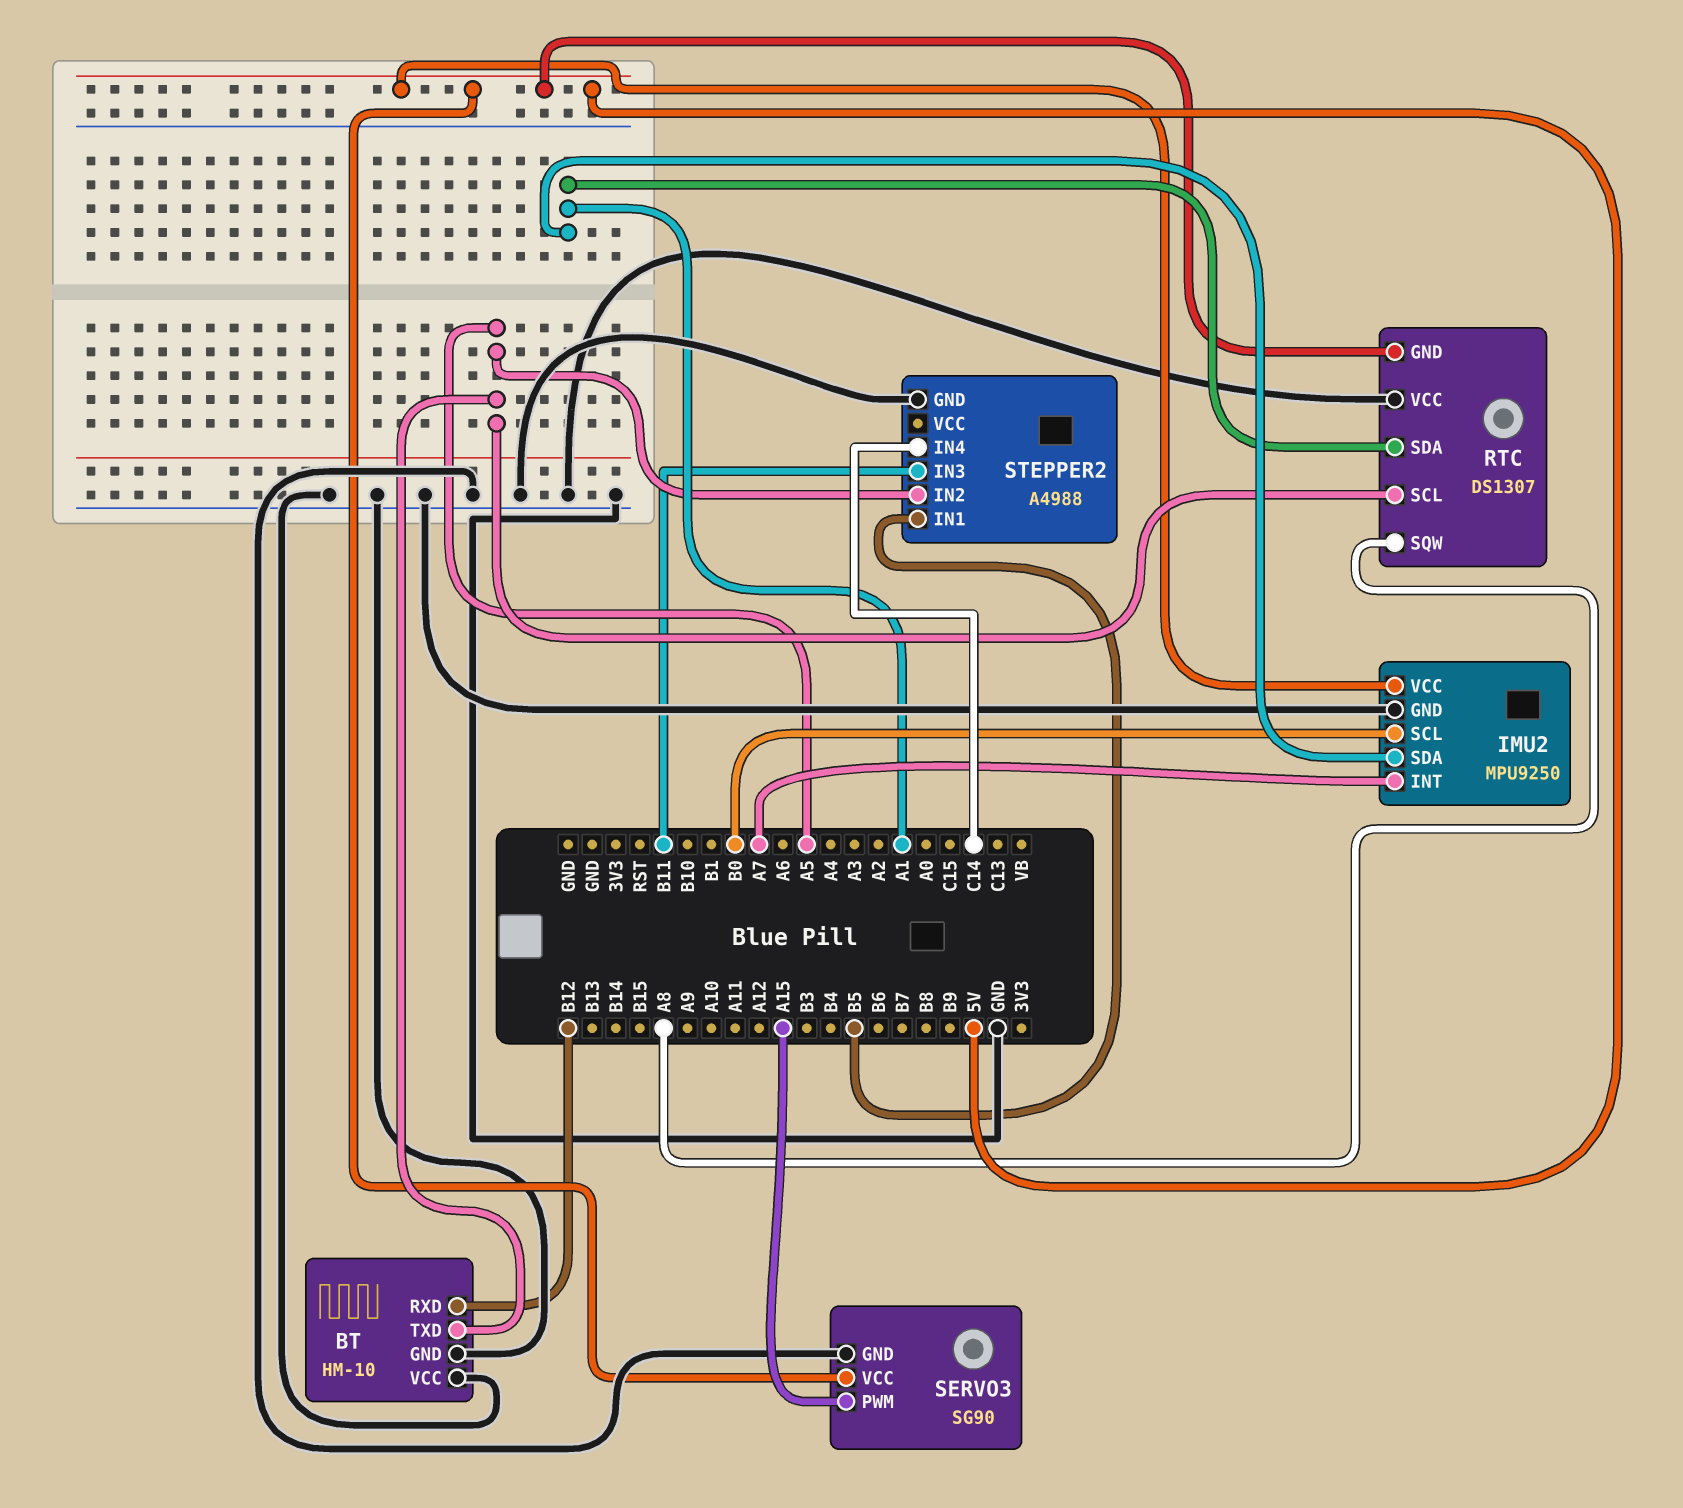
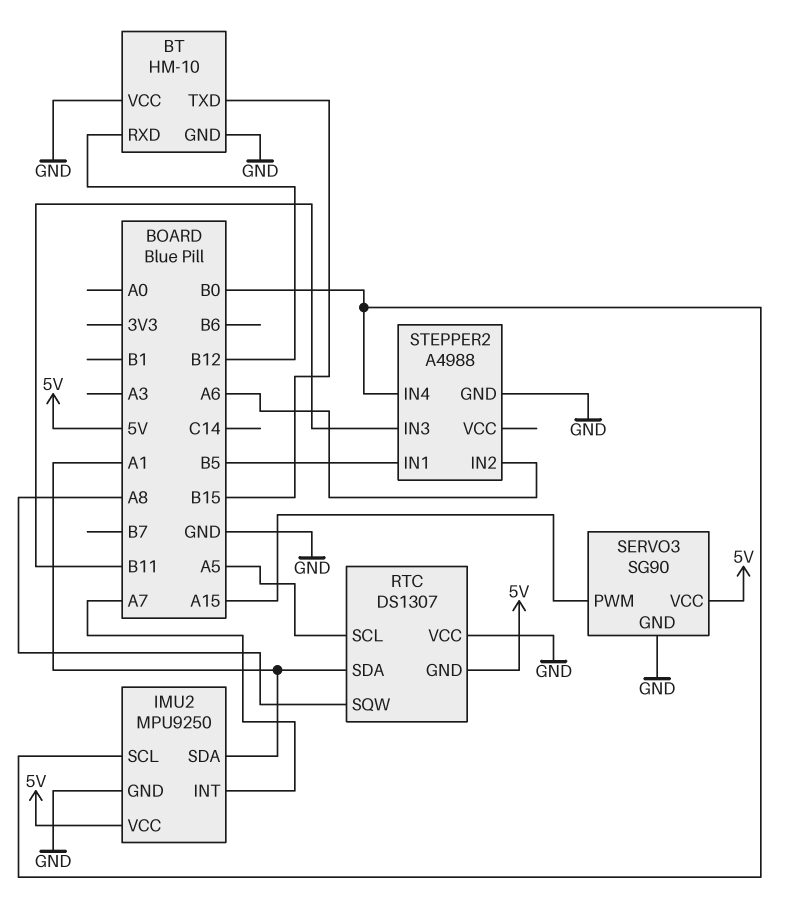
BT pin TXD: A5 -> B15
STEPPER2 pin IN2: A5 -> A6
STEPPER2 pin IN4: C14 -> B0

